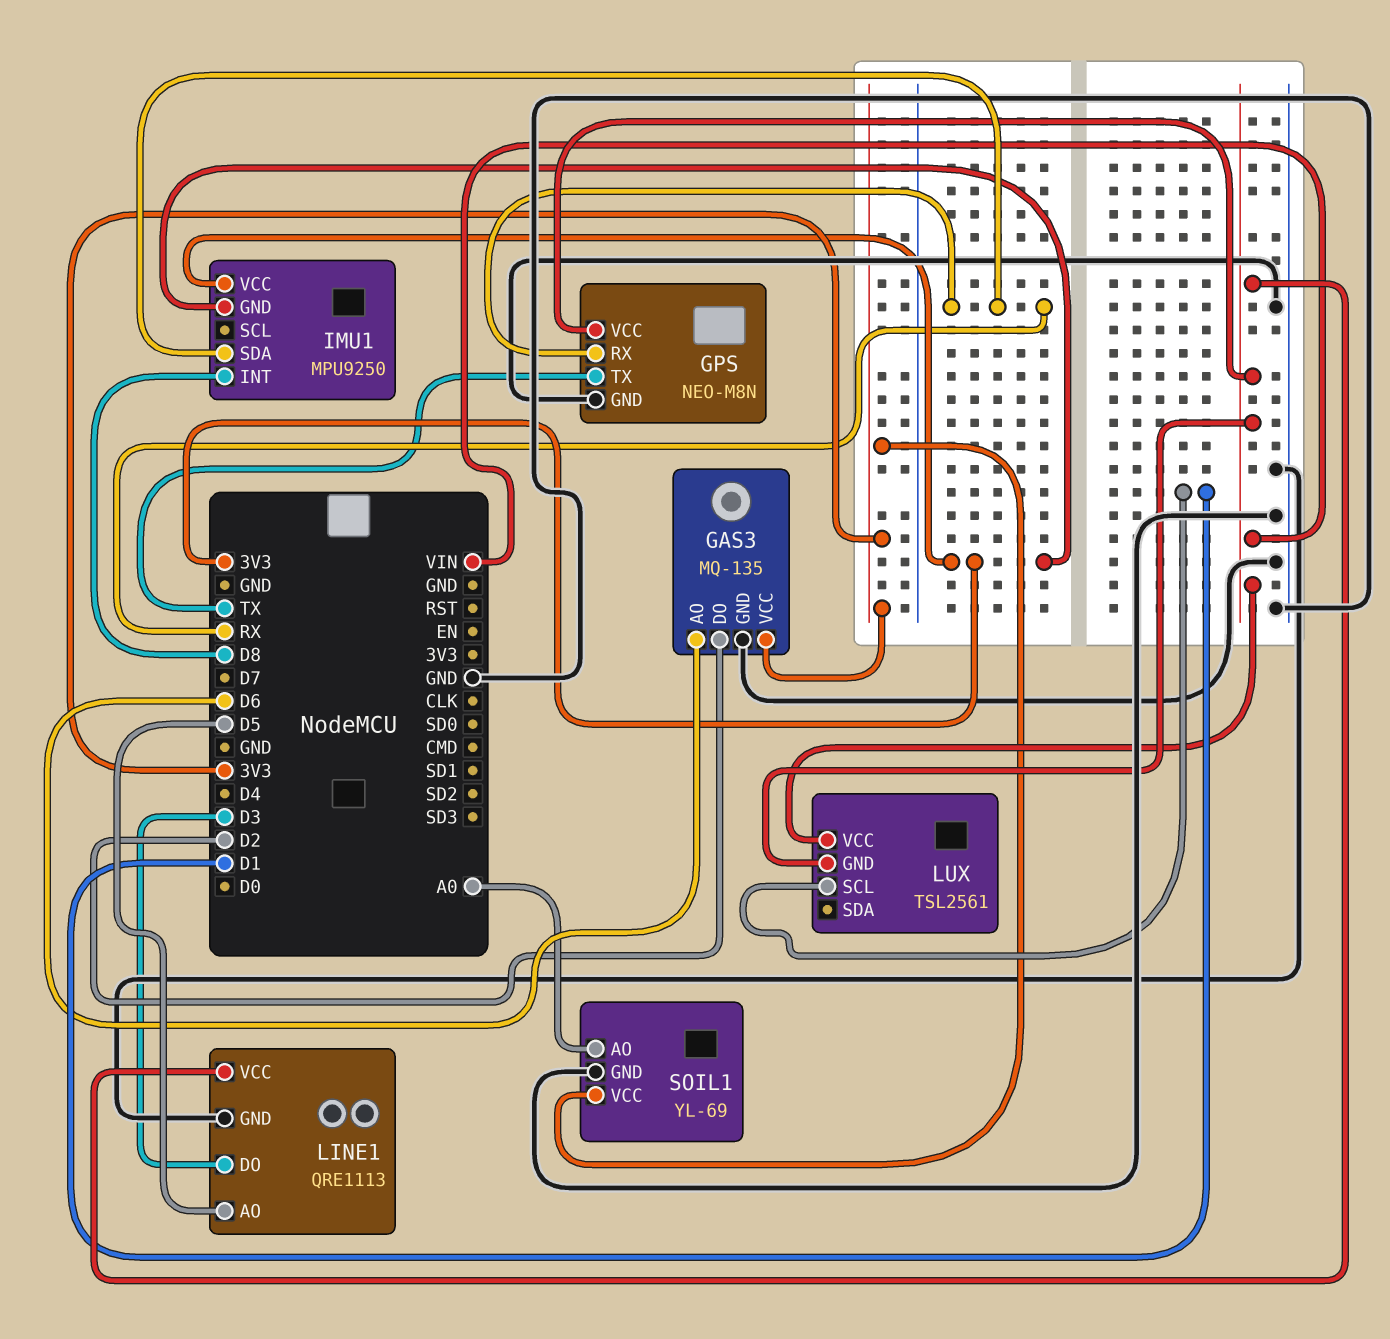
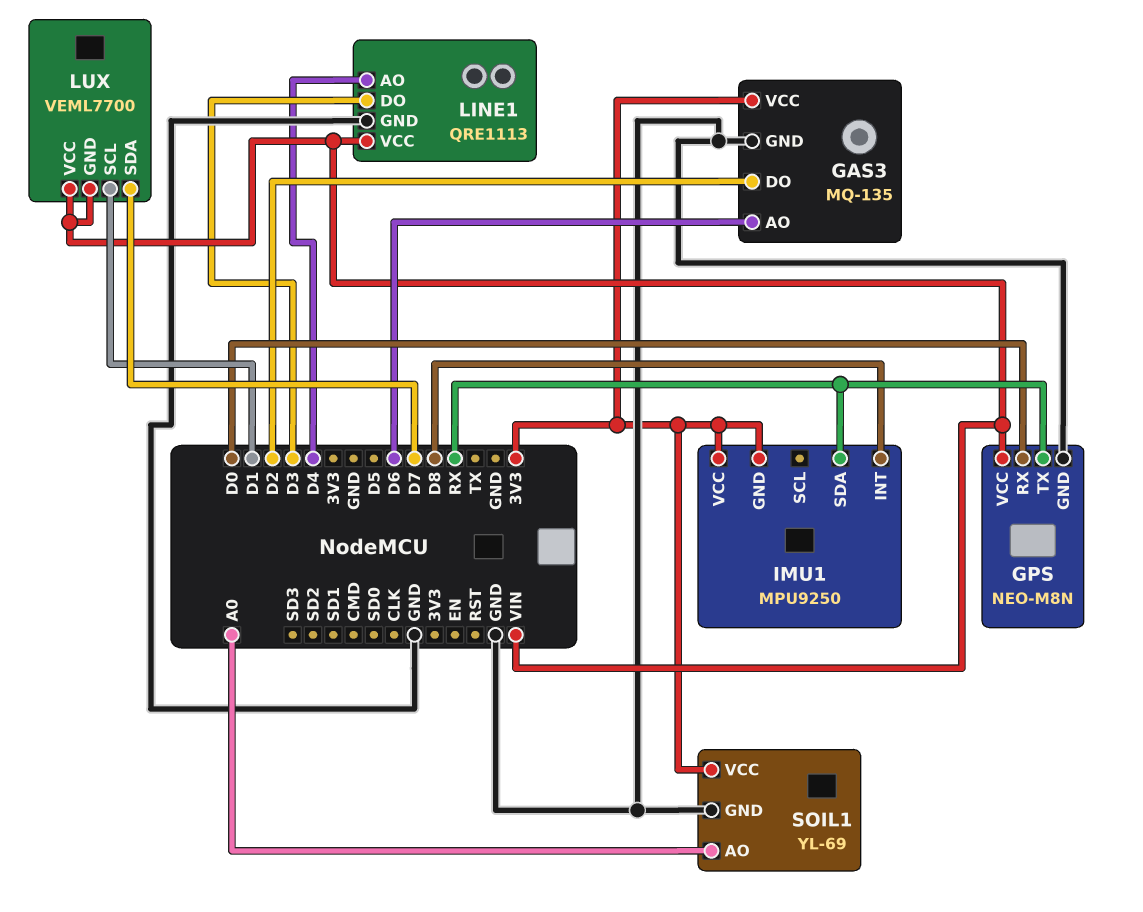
GPS pin RX: RX -> D0
GPS pin TX: TX -> RX
LINE1 pin AO: D5 -> D4
LUX: TSL2561 -> VEML7700
LUX pin SDA: none -> D7

